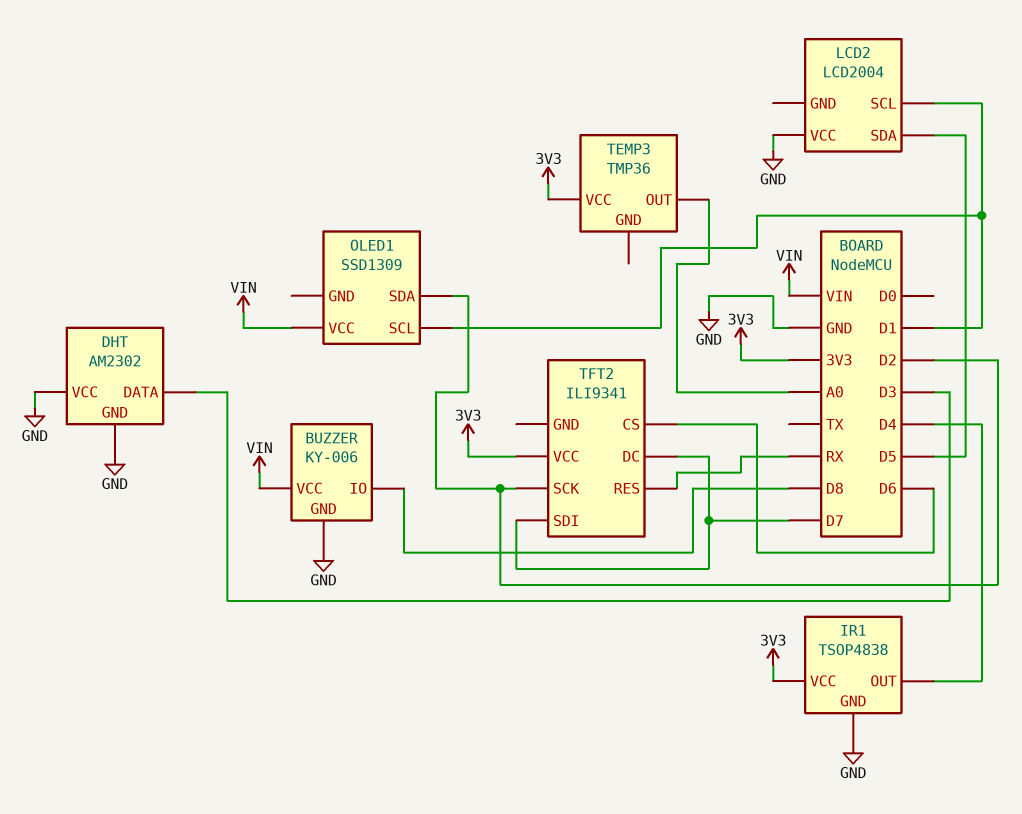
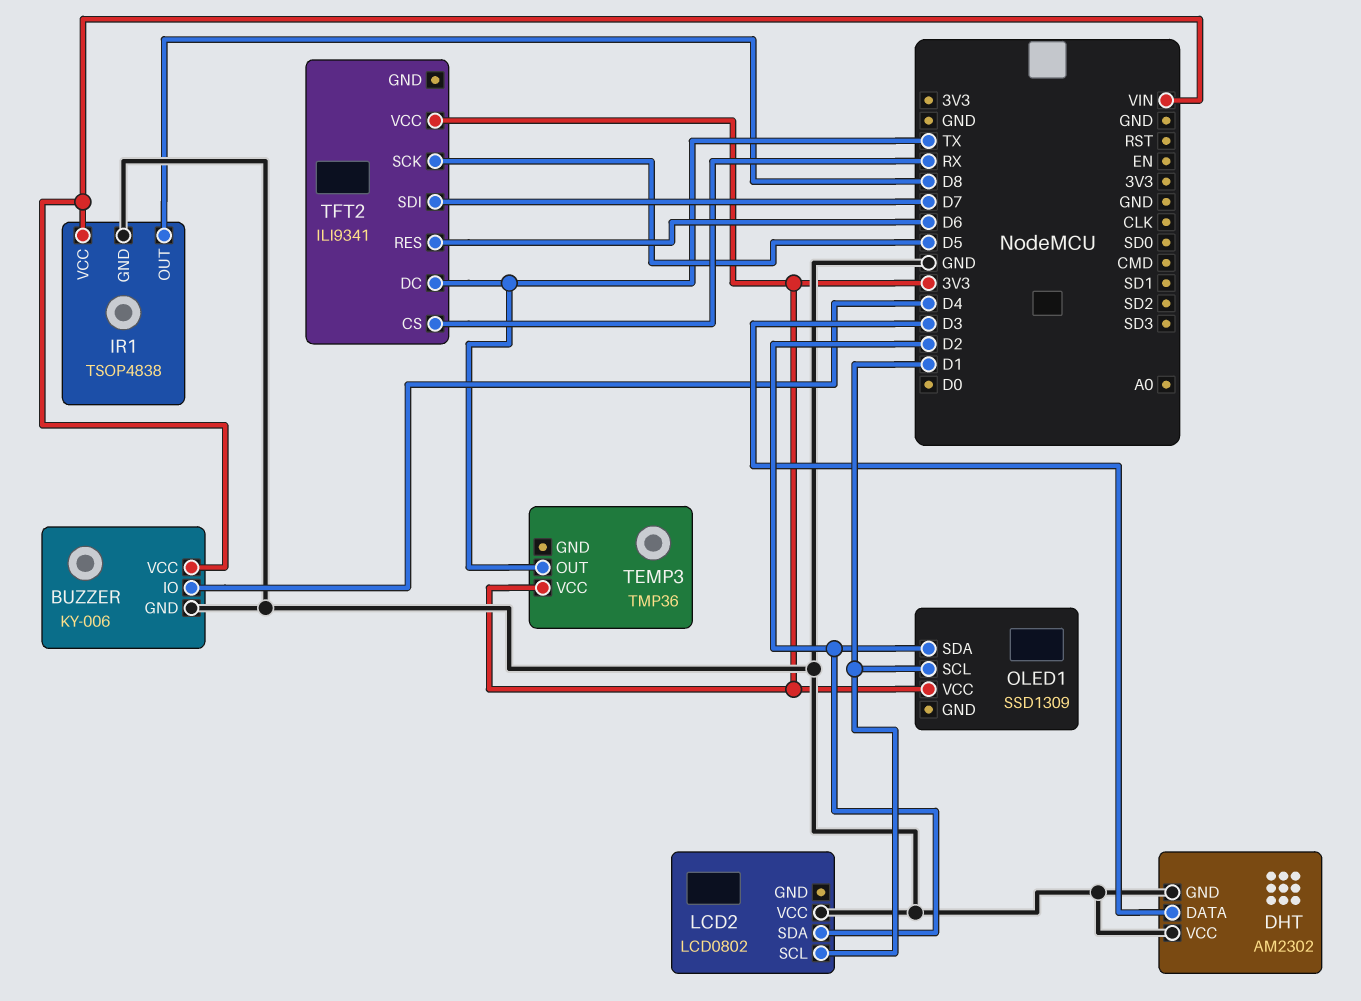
BUZZER pin IO: D8 -> D4
IR1 pin OUT: D4 -> D8
IR1 pin VCC: 3V3 -> VIN
LCD2: LCD2004 -> LCD0802
LCD2 pin SDA: D5 -> D2
OLED1 pin VCC: VIN -> 3V3
TEMP3 pin OUT: A0 -> TX
TFT2 pin CS: D6 -> RX
TFT2 pin DC: D7 -> TX
TFT2 pin RES: RX -> D6
TFT2 pin SCK: D2 -> D5

